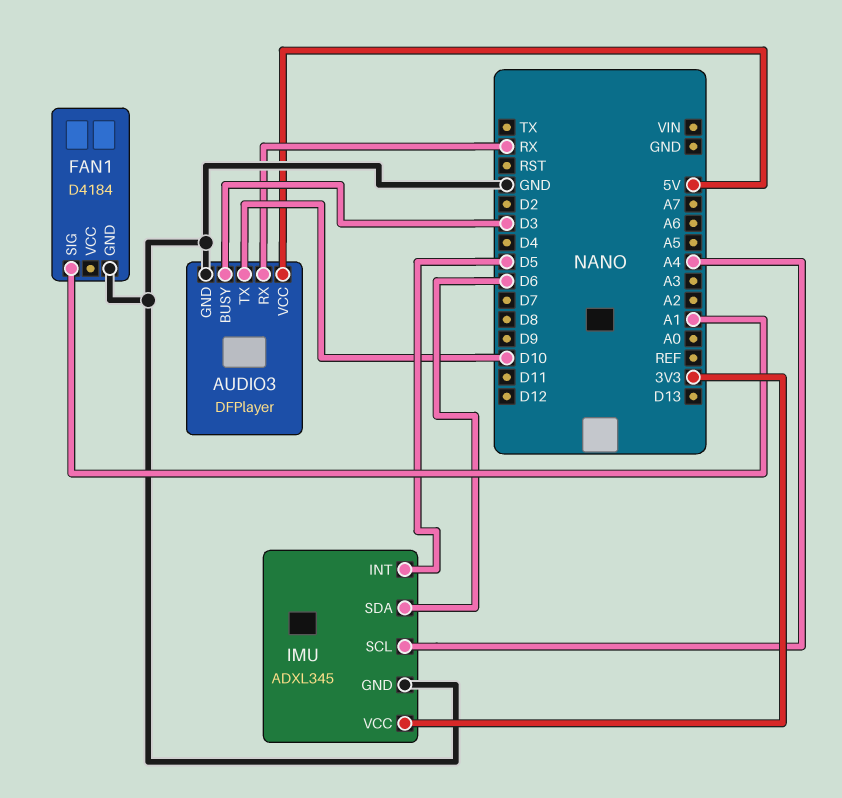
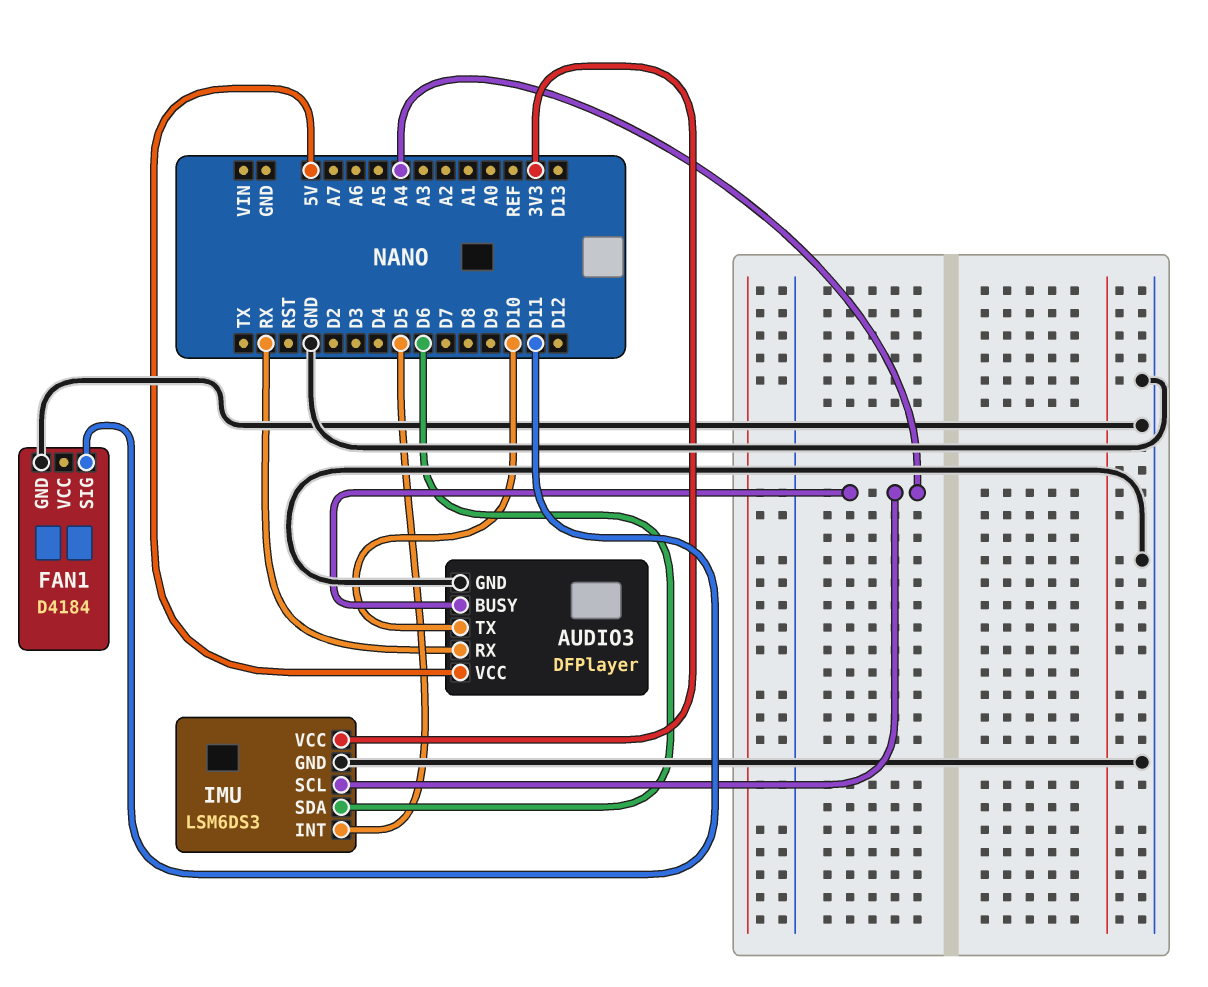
AUDIO3 pin BUSY: D3 -> A4
FAN1 pin SIG: A1 -> D11
IMU: ADXL345 -> LSM6DS3

